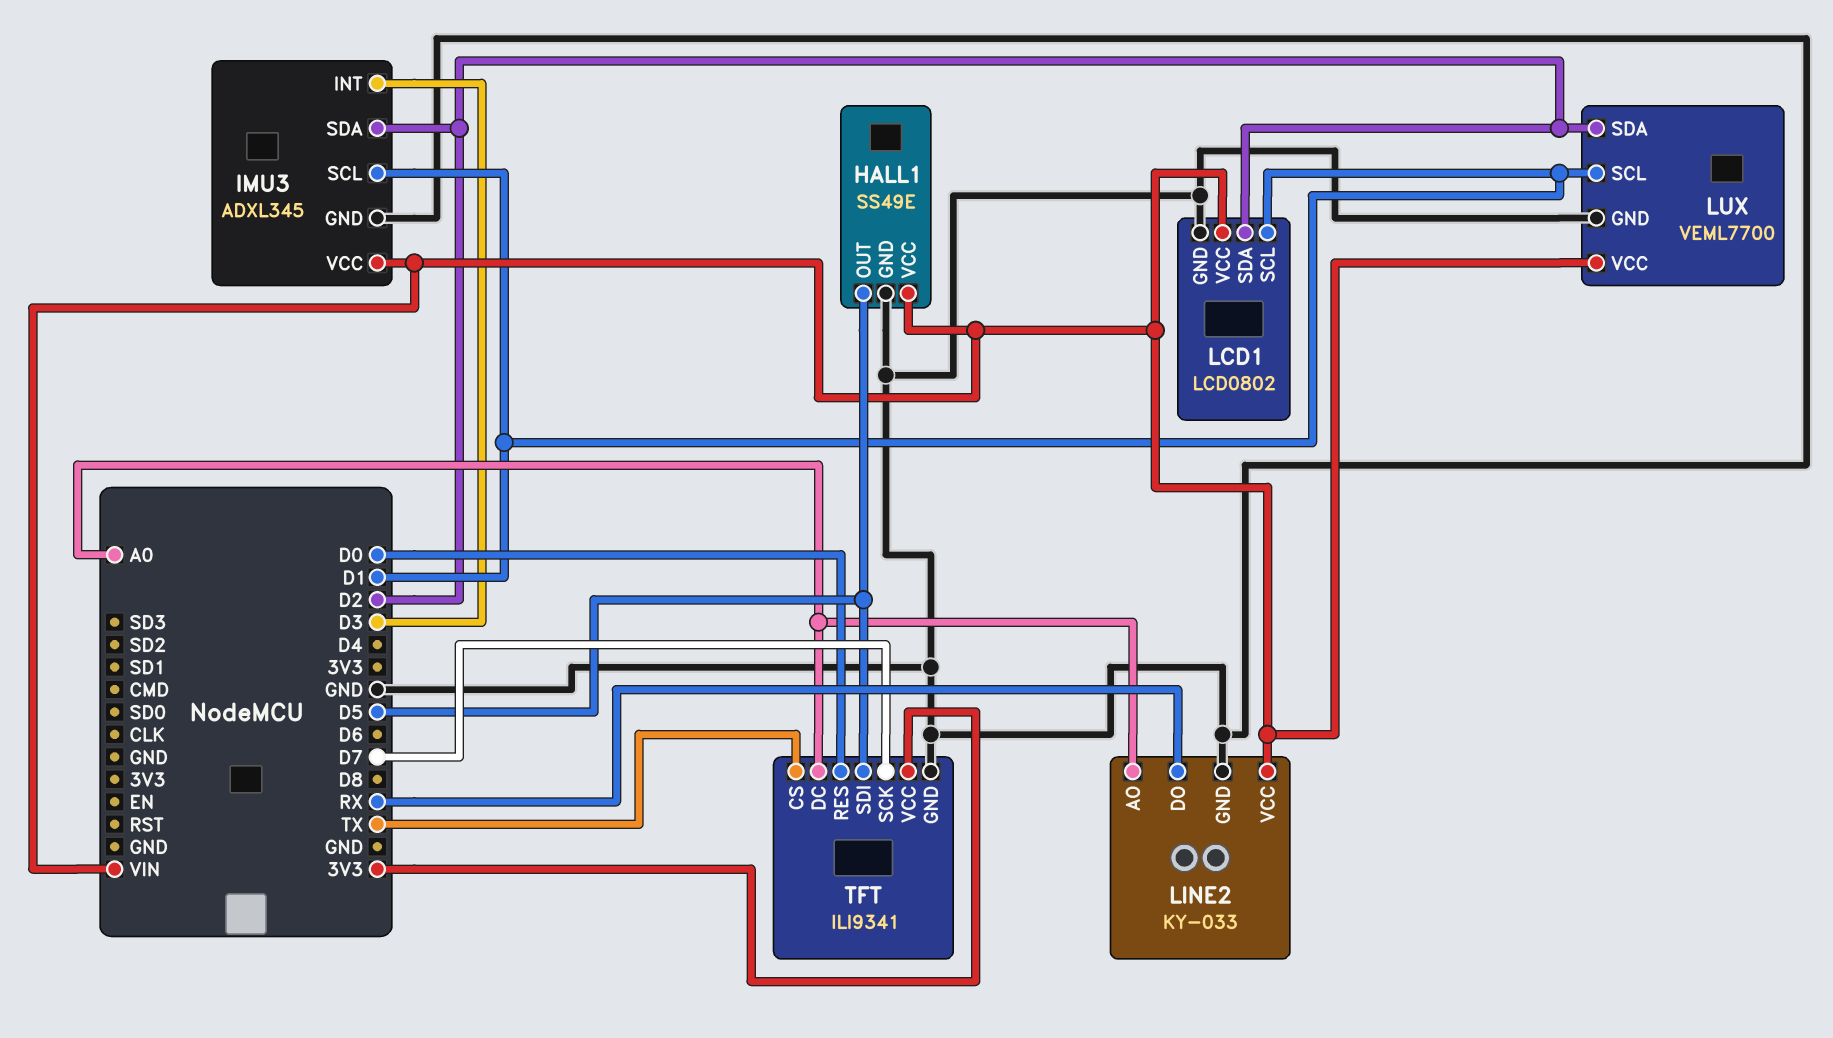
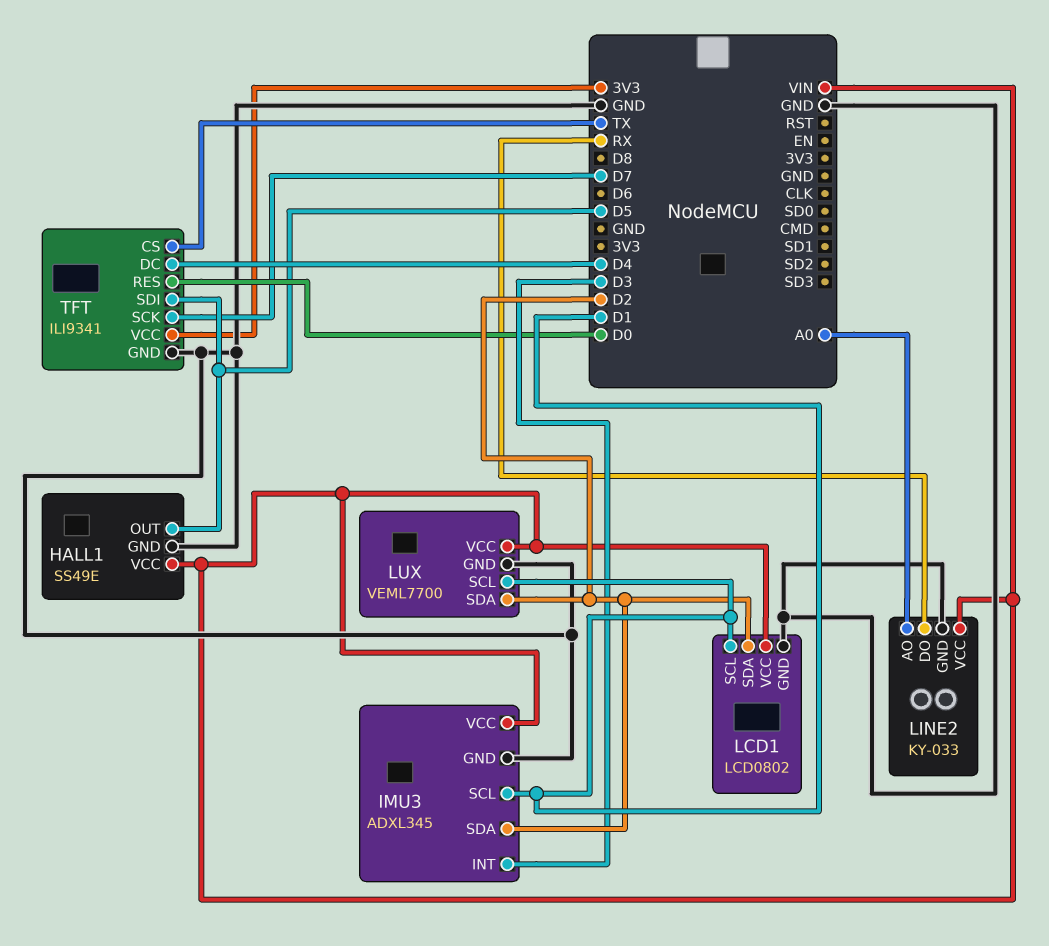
TFT pin DC: A0 -> D4

